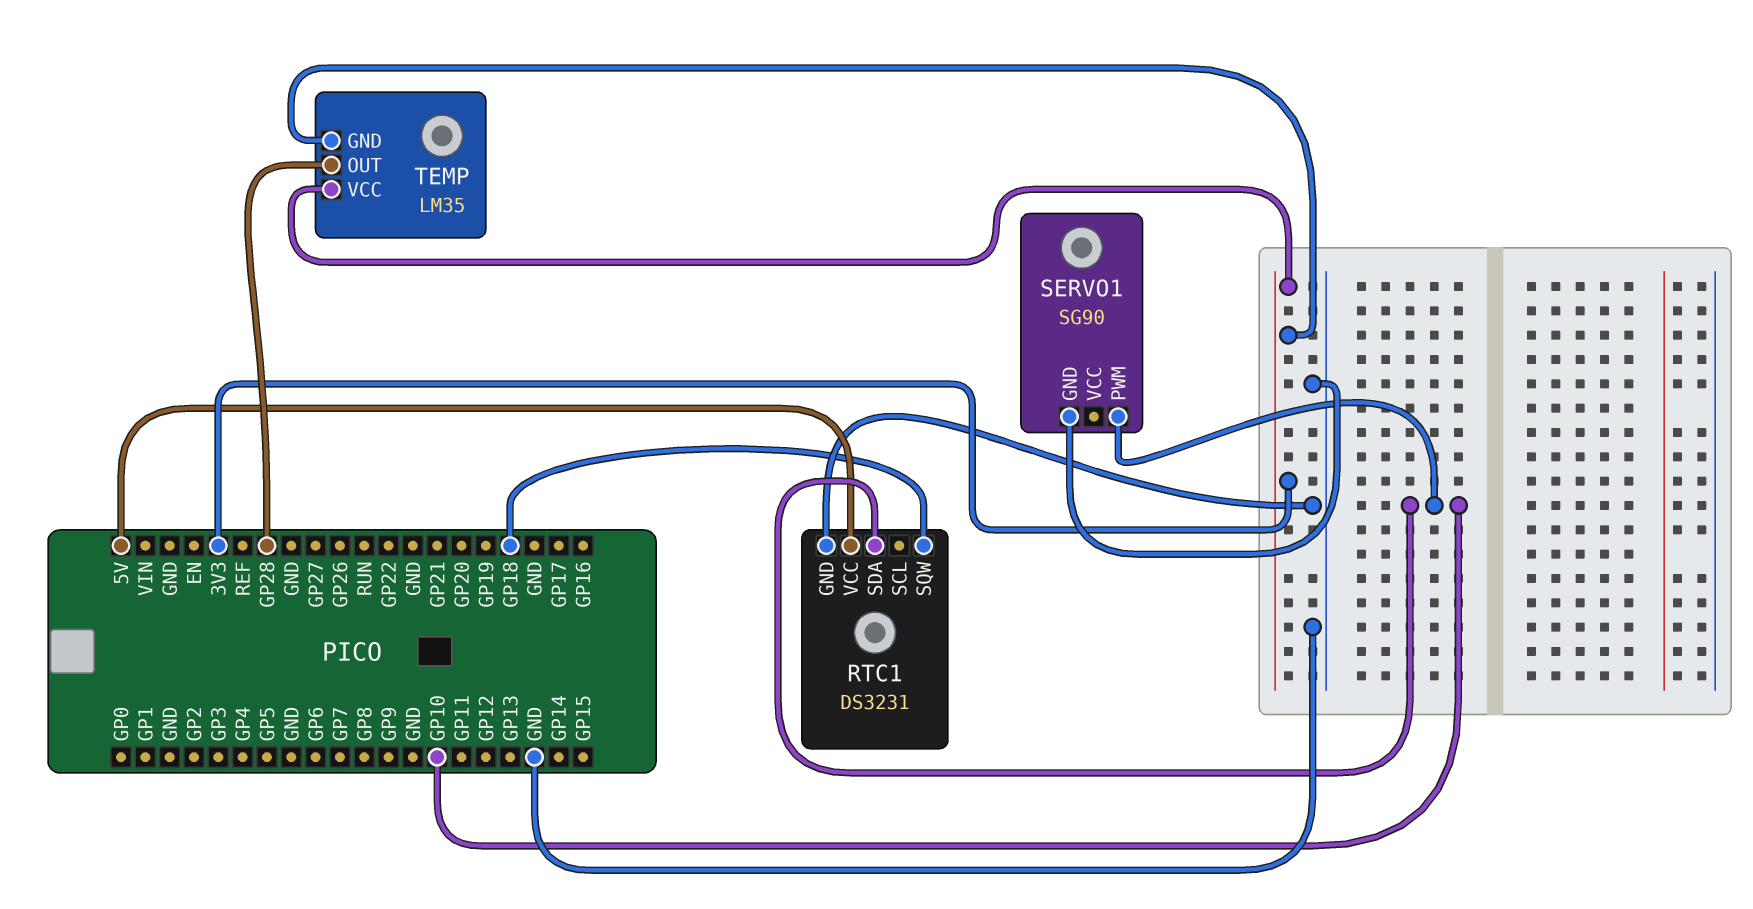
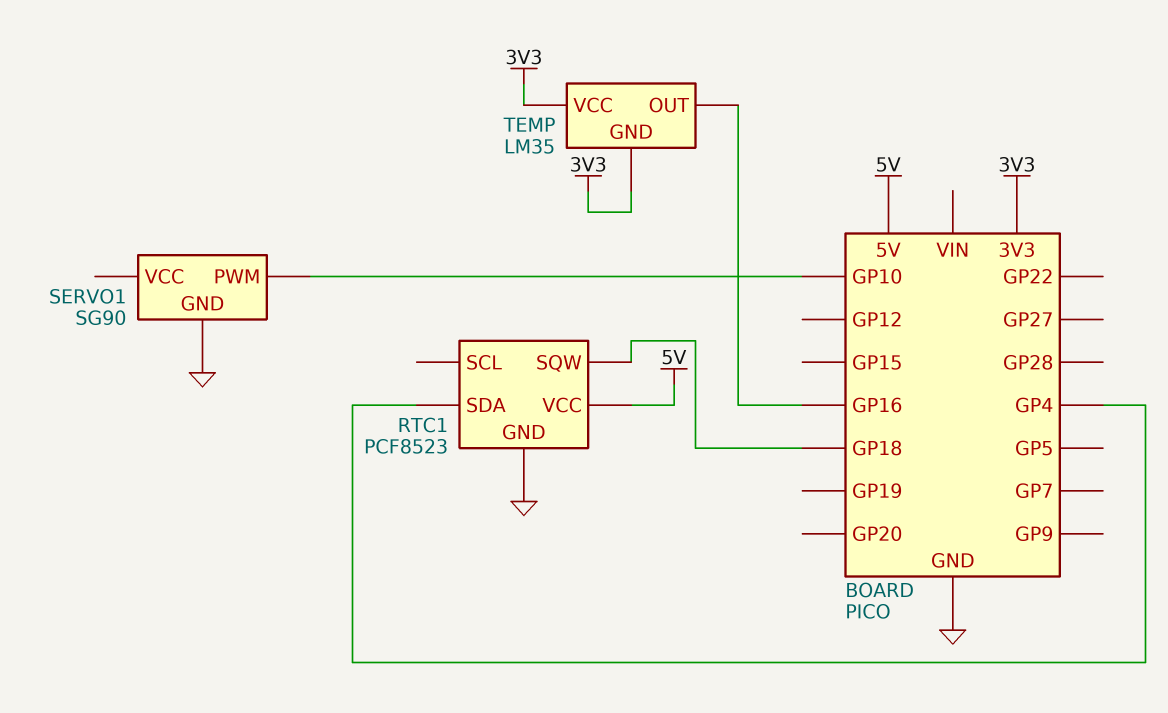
RTC1: DS3231 -> PCF8523
RTC1 pin SDA: GP10 -> GP4
TEMP pin OUT: GP28 -> GP16

